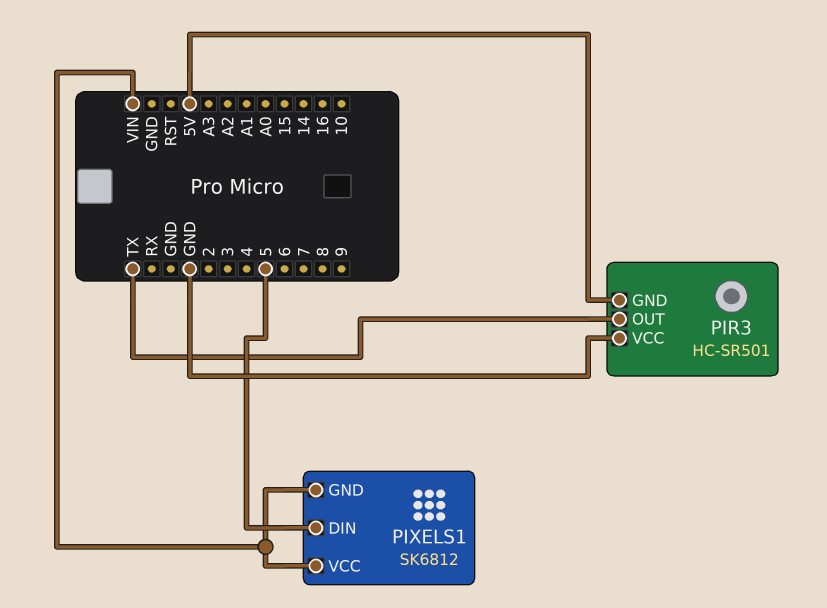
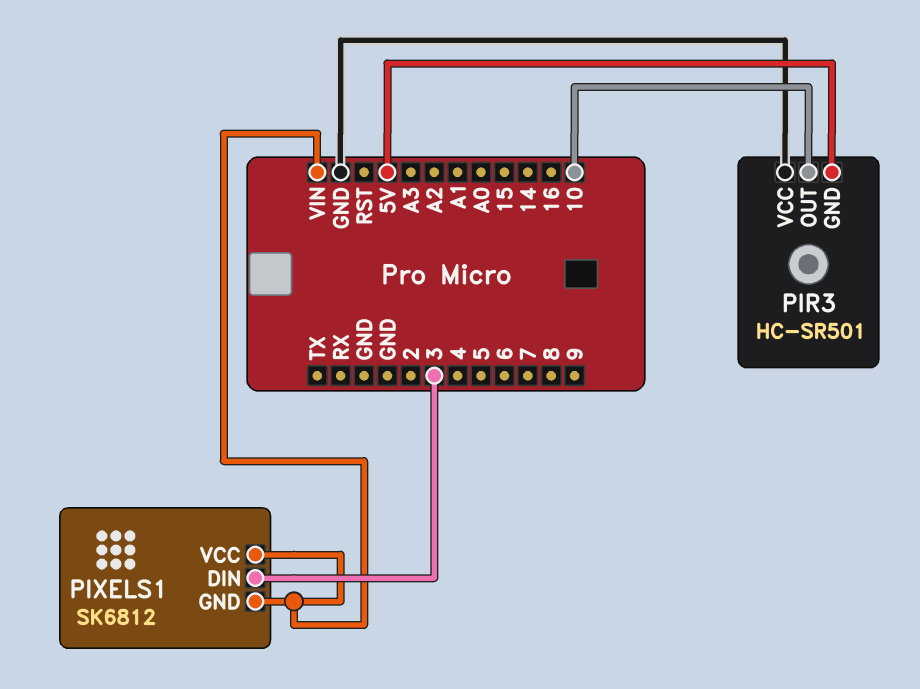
PIR3 pin OUT: TX -> 10
PIXELS1 pin DIN: 5 -> 3

